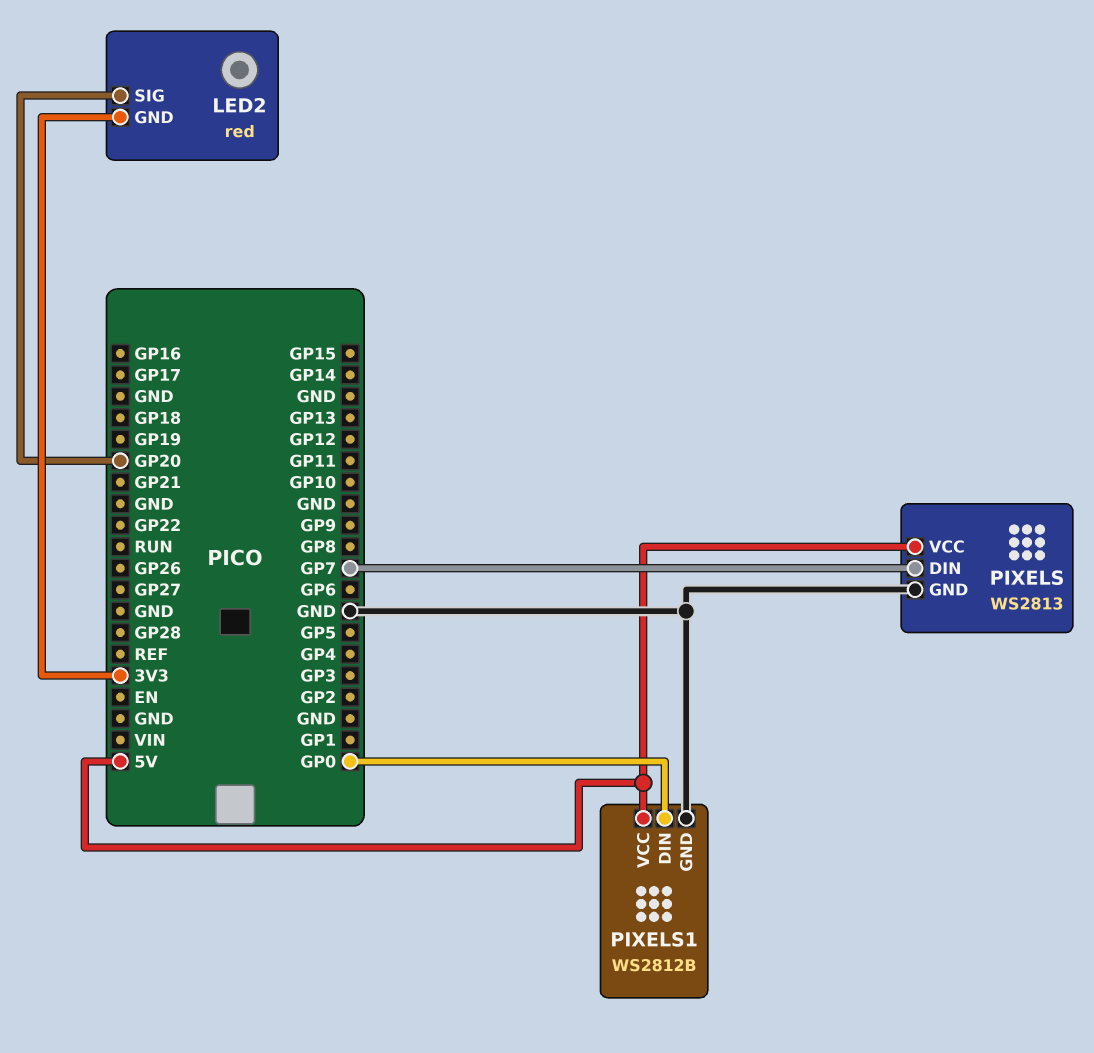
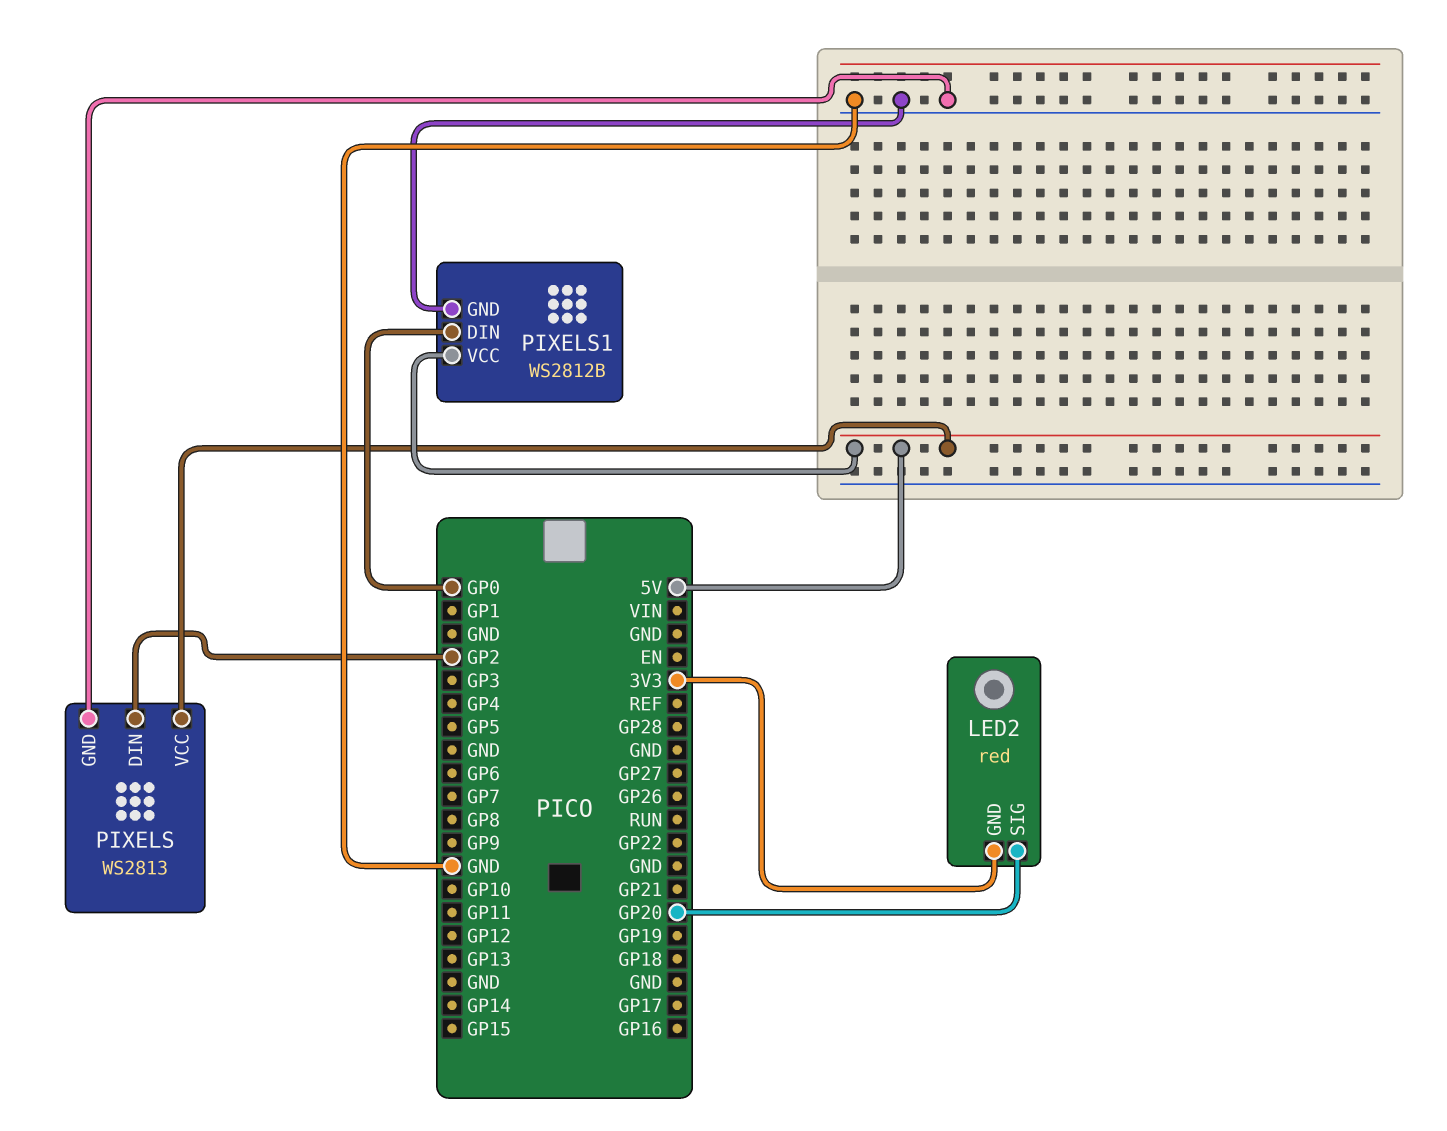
PIXELS pin DIN: GP7 -> GP2

